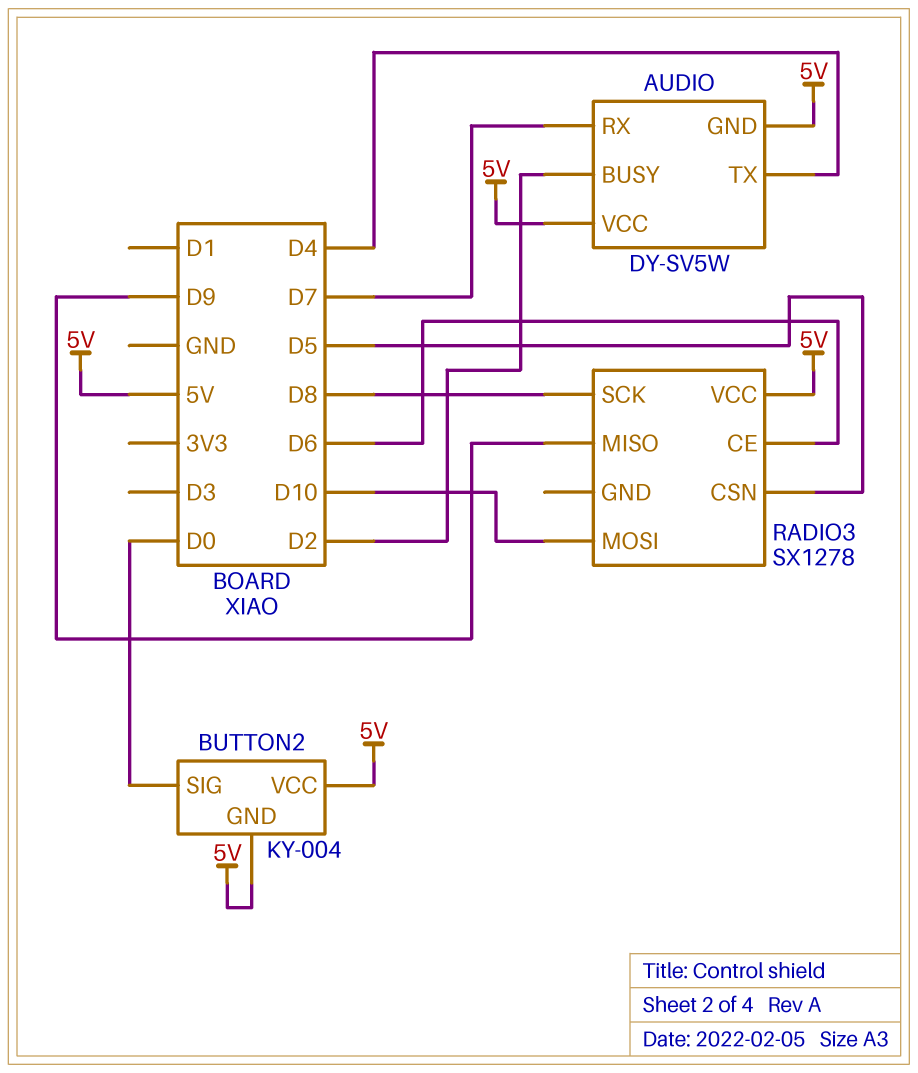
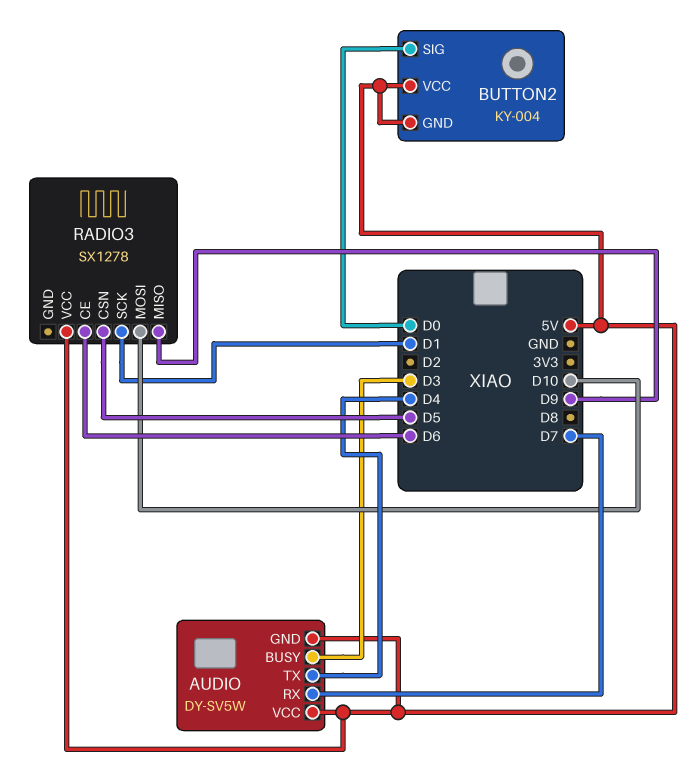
AUDIO pin BUSY: D2 -> D3
RADIO3 pin SCK: D8 -> D1

